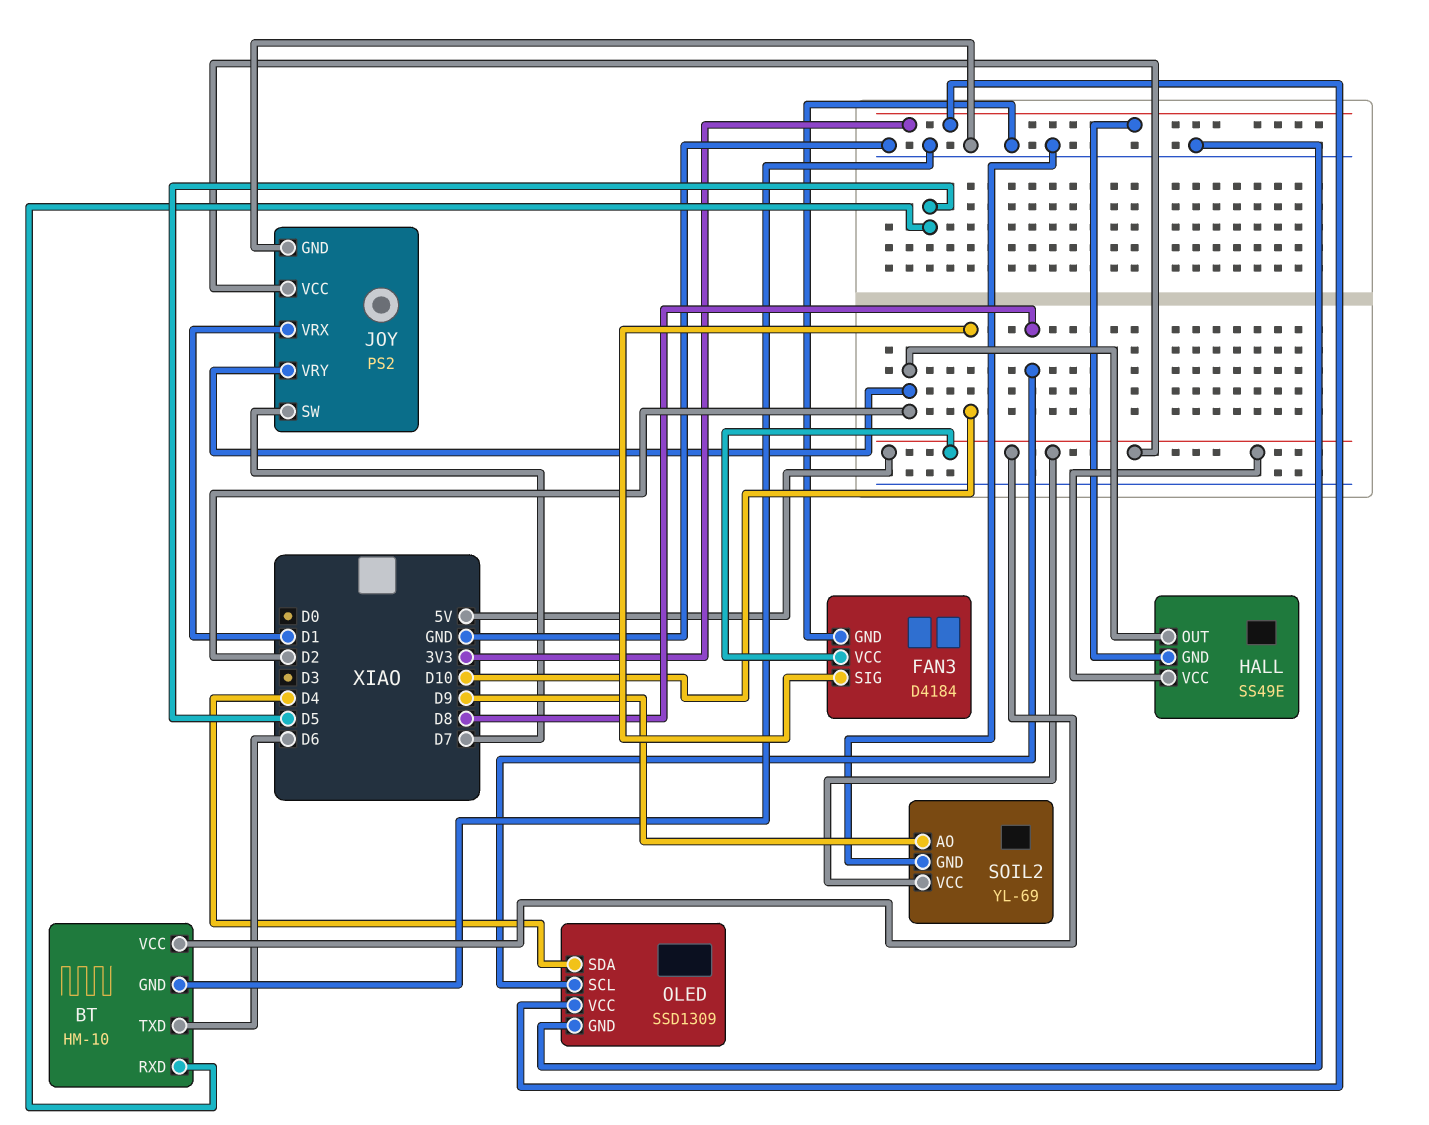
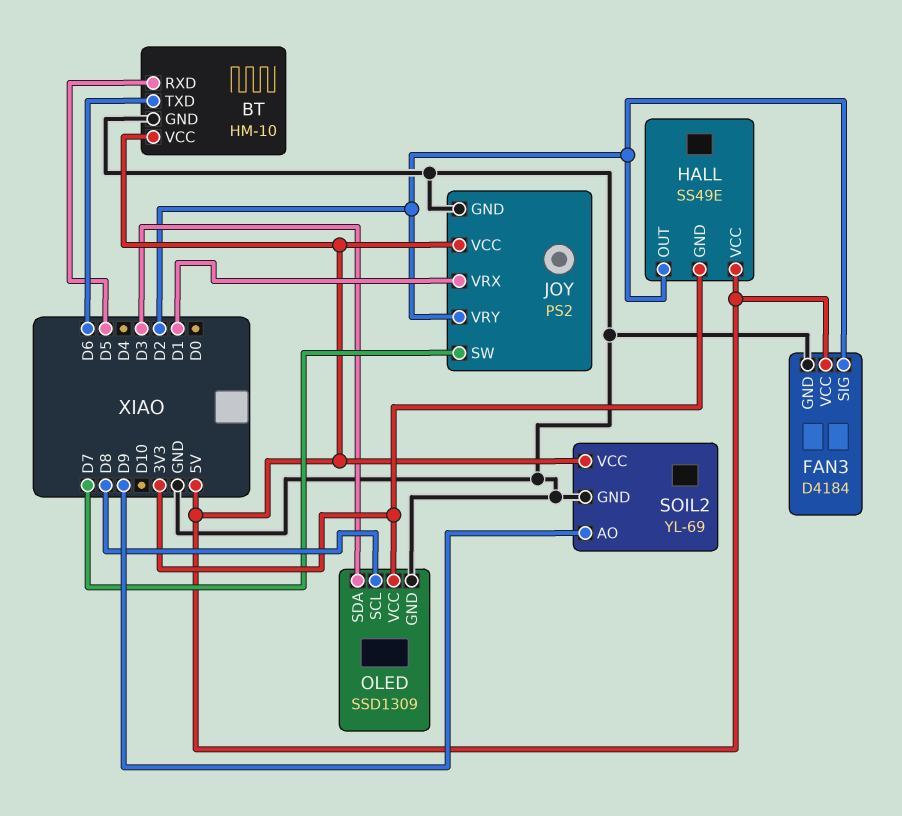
FAN3 pin SIG: D10 -> D2
OLED pin SDA: D4 -> D3

